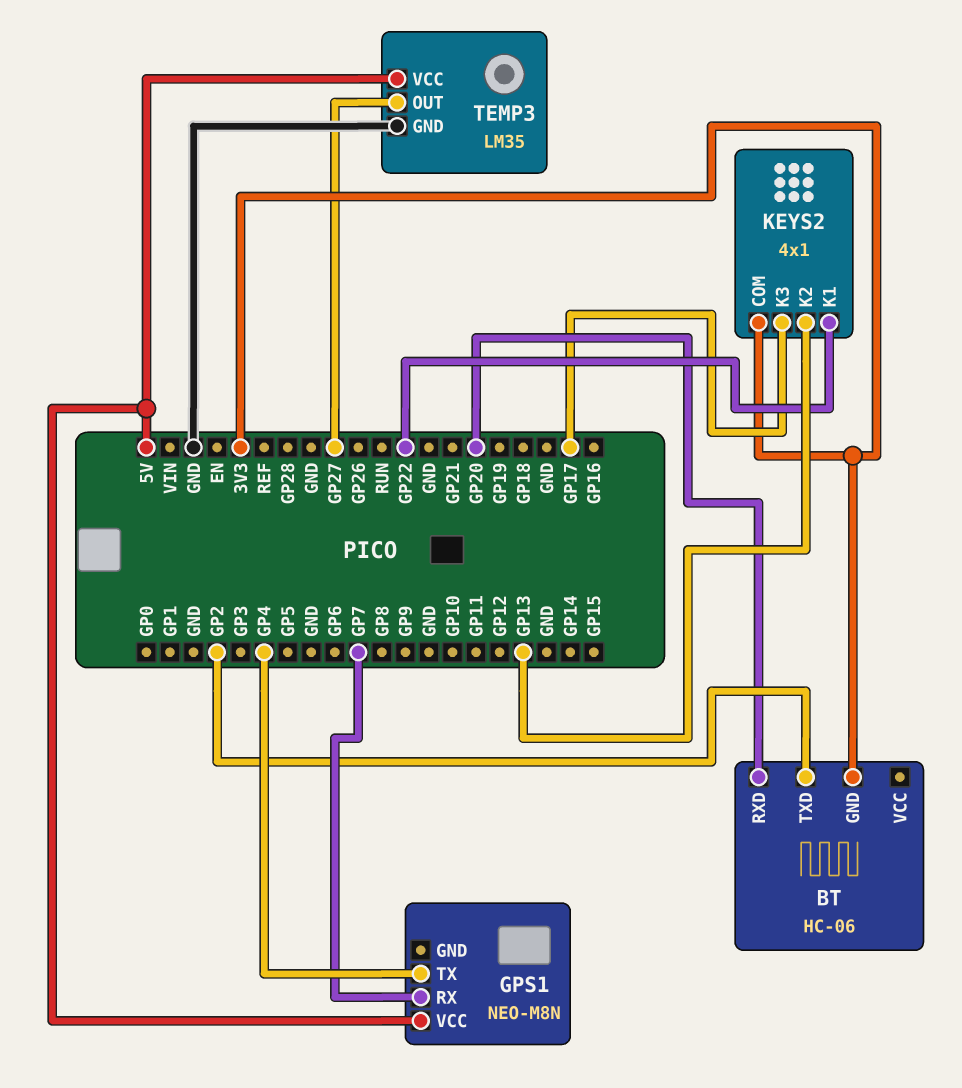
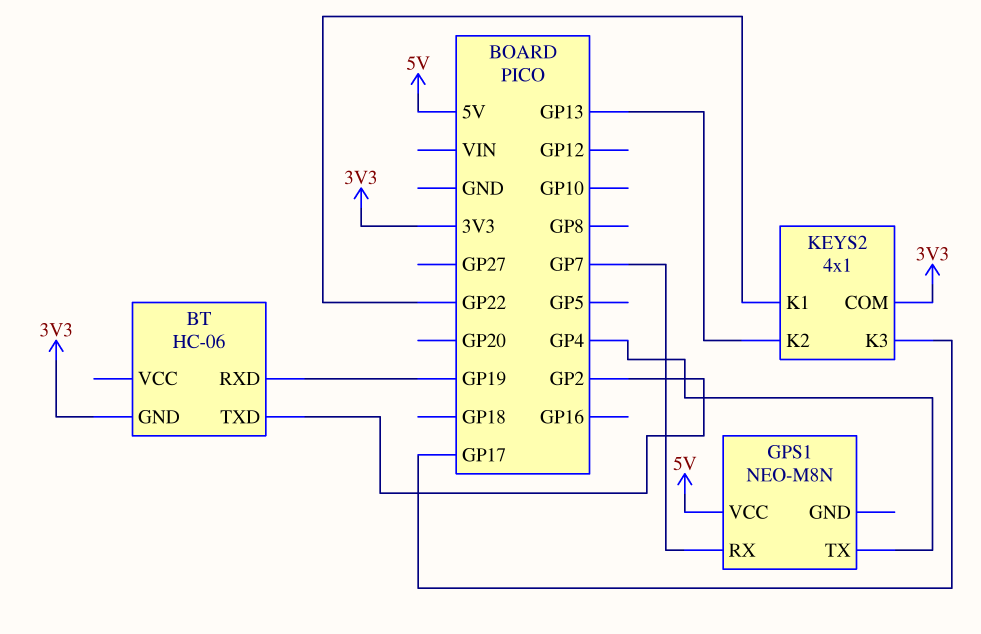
BT pin RXD: GP20 -> GP19
TEMP3: LM35 -> none
TEMP3 pin GND: GND -> none
TEMP3 pin OUT: GP27 -> none
TEMP3 pin VCC: 5V -> none

